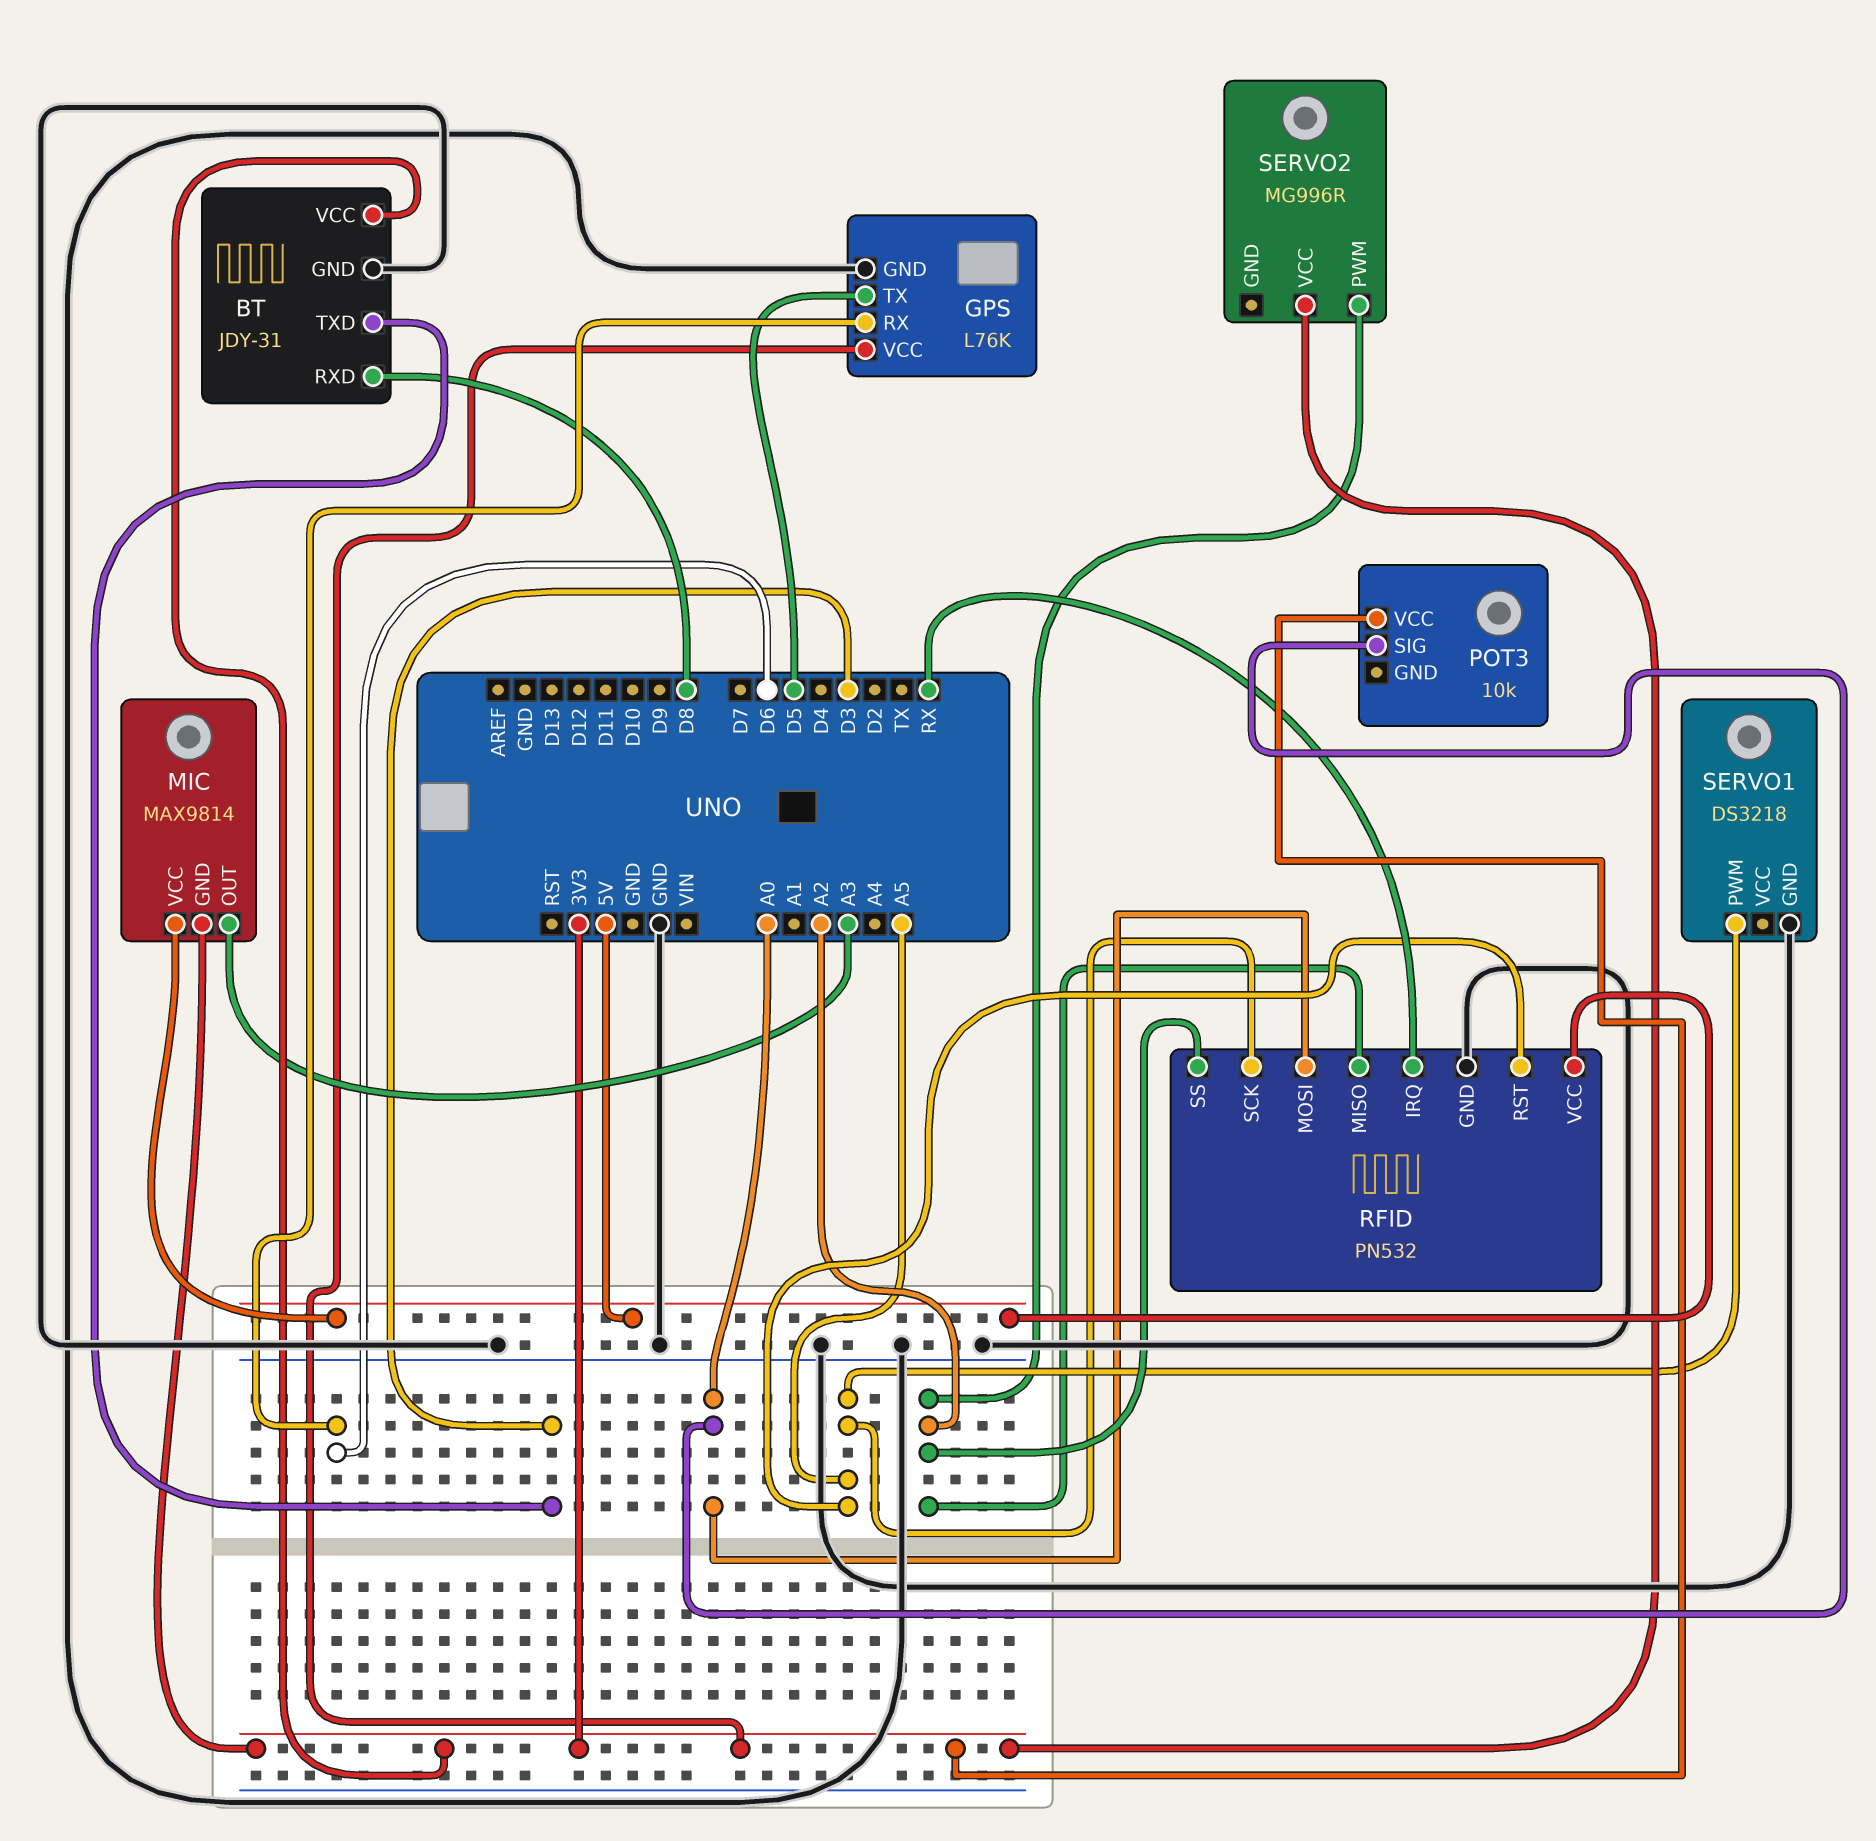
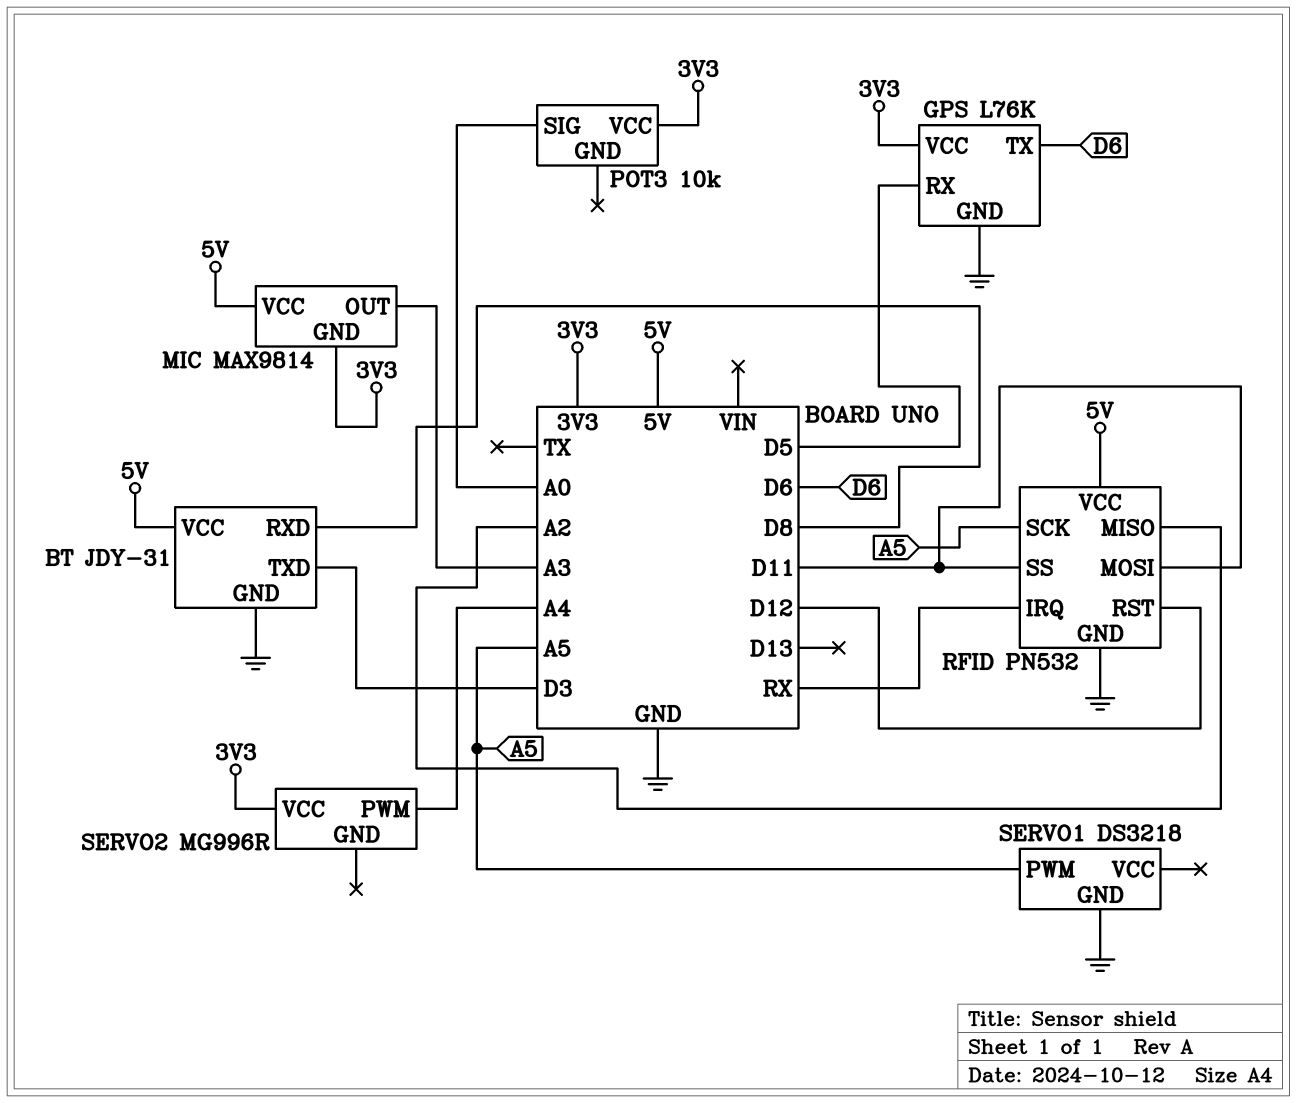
BT pin VCC: 3V3 -> 5V
GPS pin RX: D6 -> D5
GPS pin TX: D5 -> D6
RFID pin MOSI: A0 -> D11
RFID pin RST: A5 -> D12
RFID pin SS: A2 -> D11
SERVO2 pin PWM: A2 -> A4

